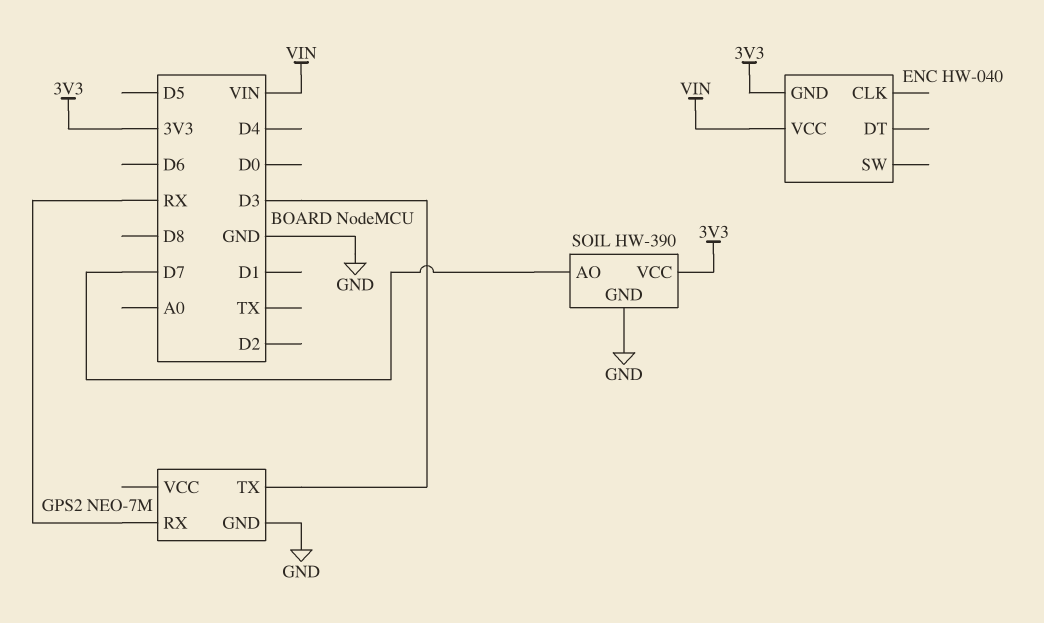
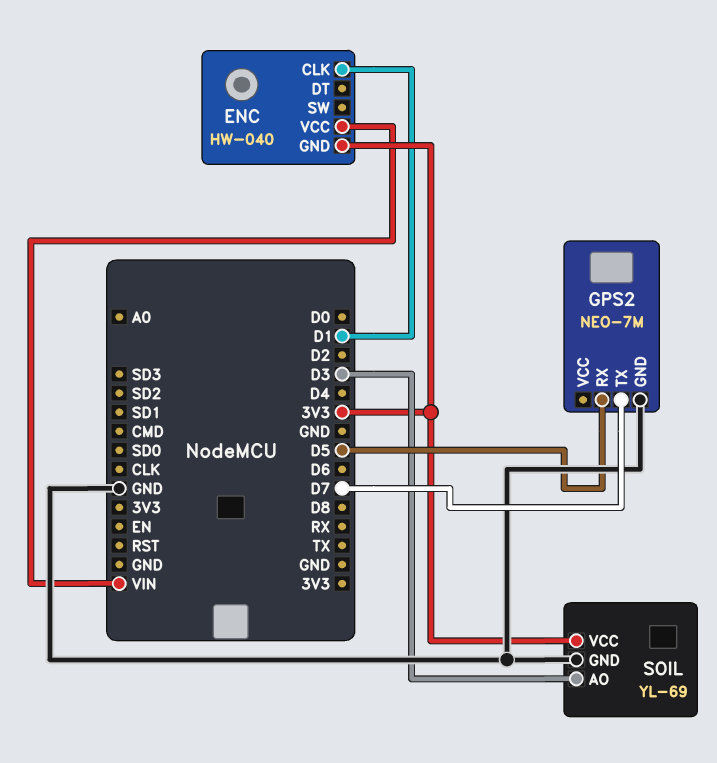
ENC pin CLK: none -> D1
GPS2 pin RX: RX -> D5
GPS2 pin TX: D3 -> D7
SOIL: HW-390 -> YL-69
SOIL pin AO: D7 -> D3

